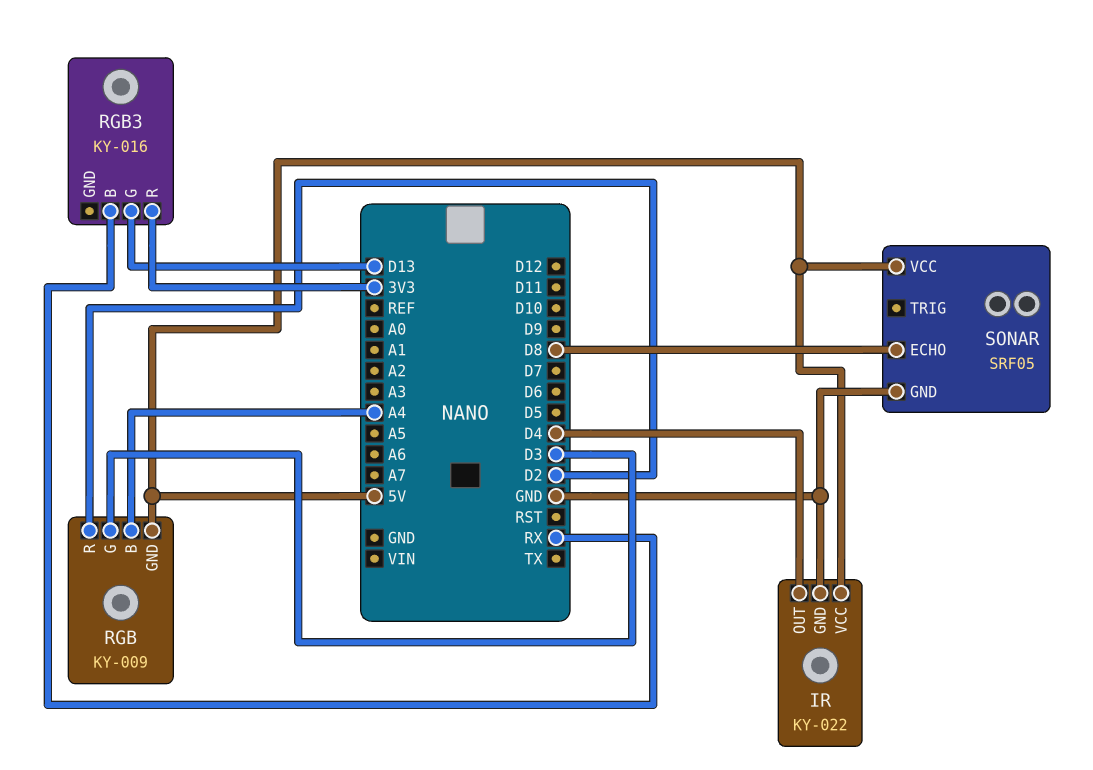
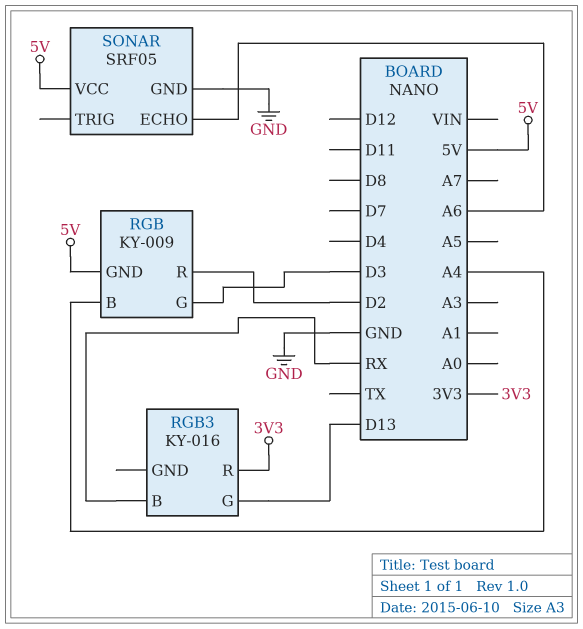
IR: KY-022 -> none
IR pin GND: GND -> none
IR pin OUT: D4 -> none
IR pin VCC: 5V -> none
SONAR pin ECHO: D8 -> A6

